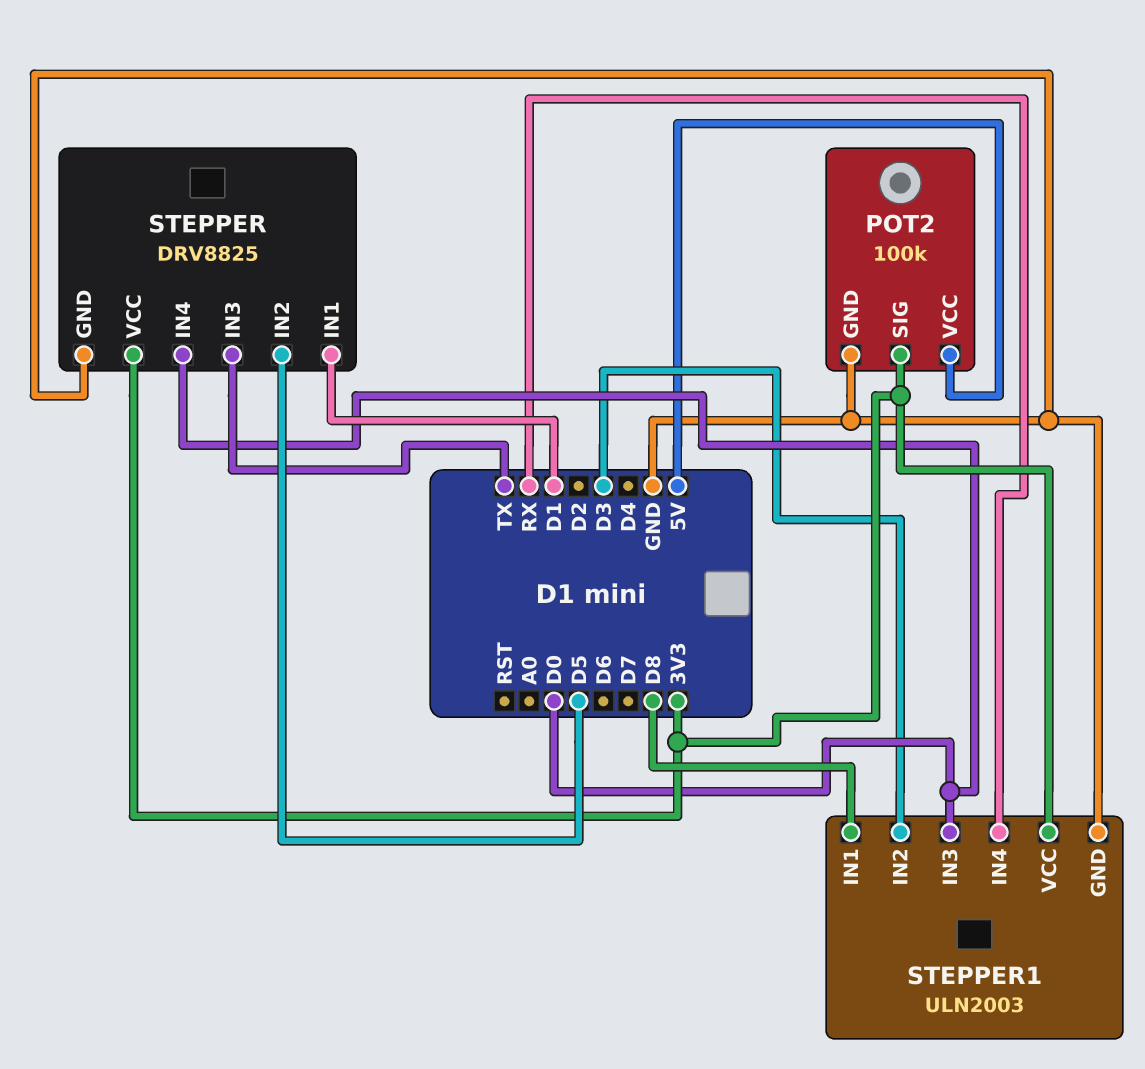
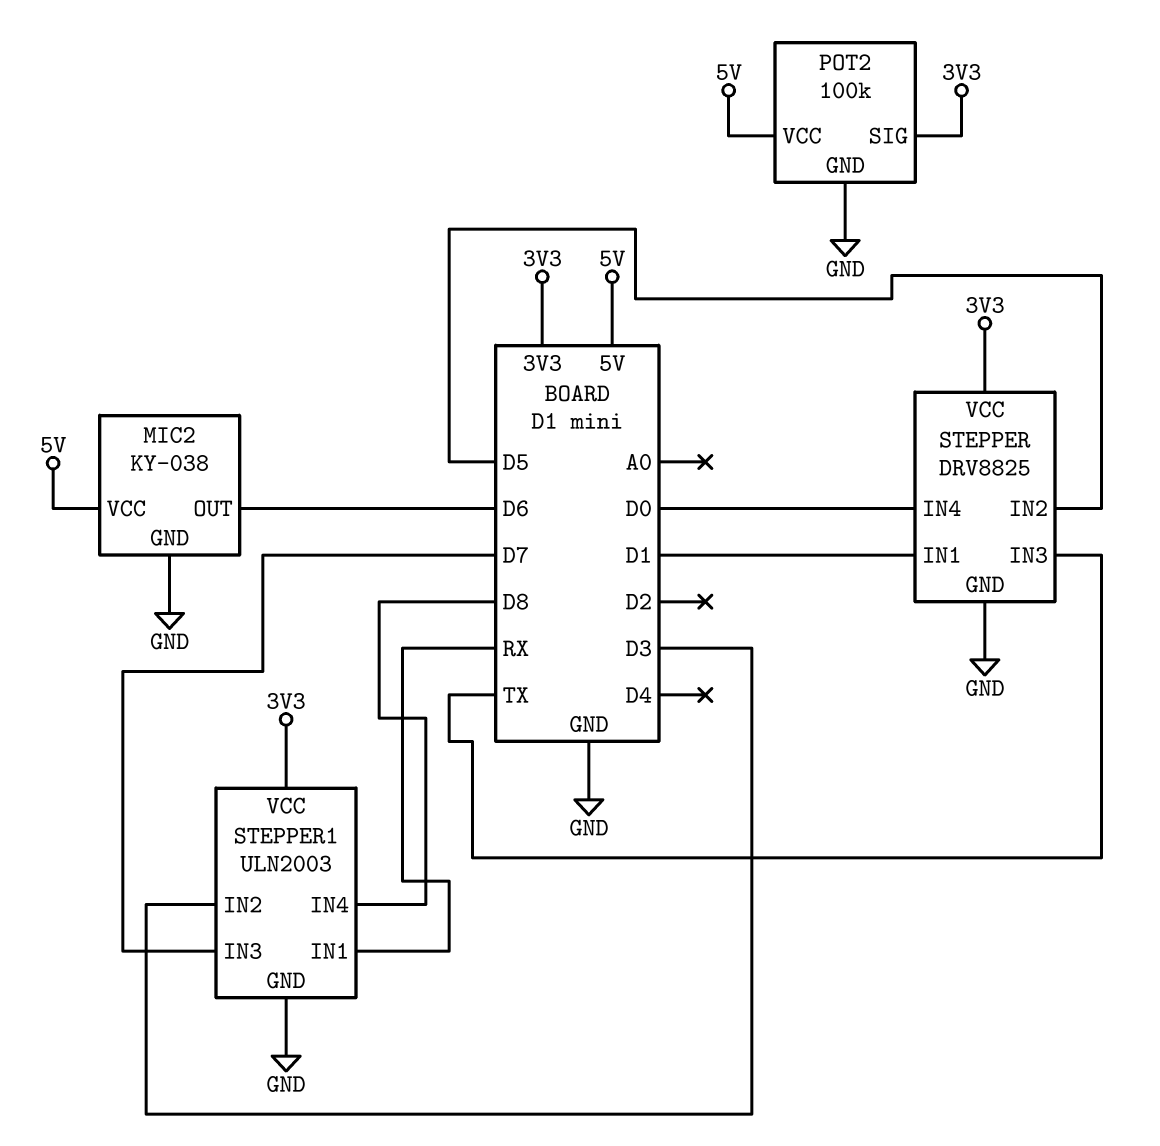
MIC2: none -> KY-038
MIC2 pin GND: none -> GND
MIC2 pin OUT: none -> D6
MIC2 pin VCC: none -> 5V
STEPPER1 pin IN1: D8 -> RX
STEPPER1 pin IN3: D0 -> D7
STEPPER1 pin IN4: RX -> D8

